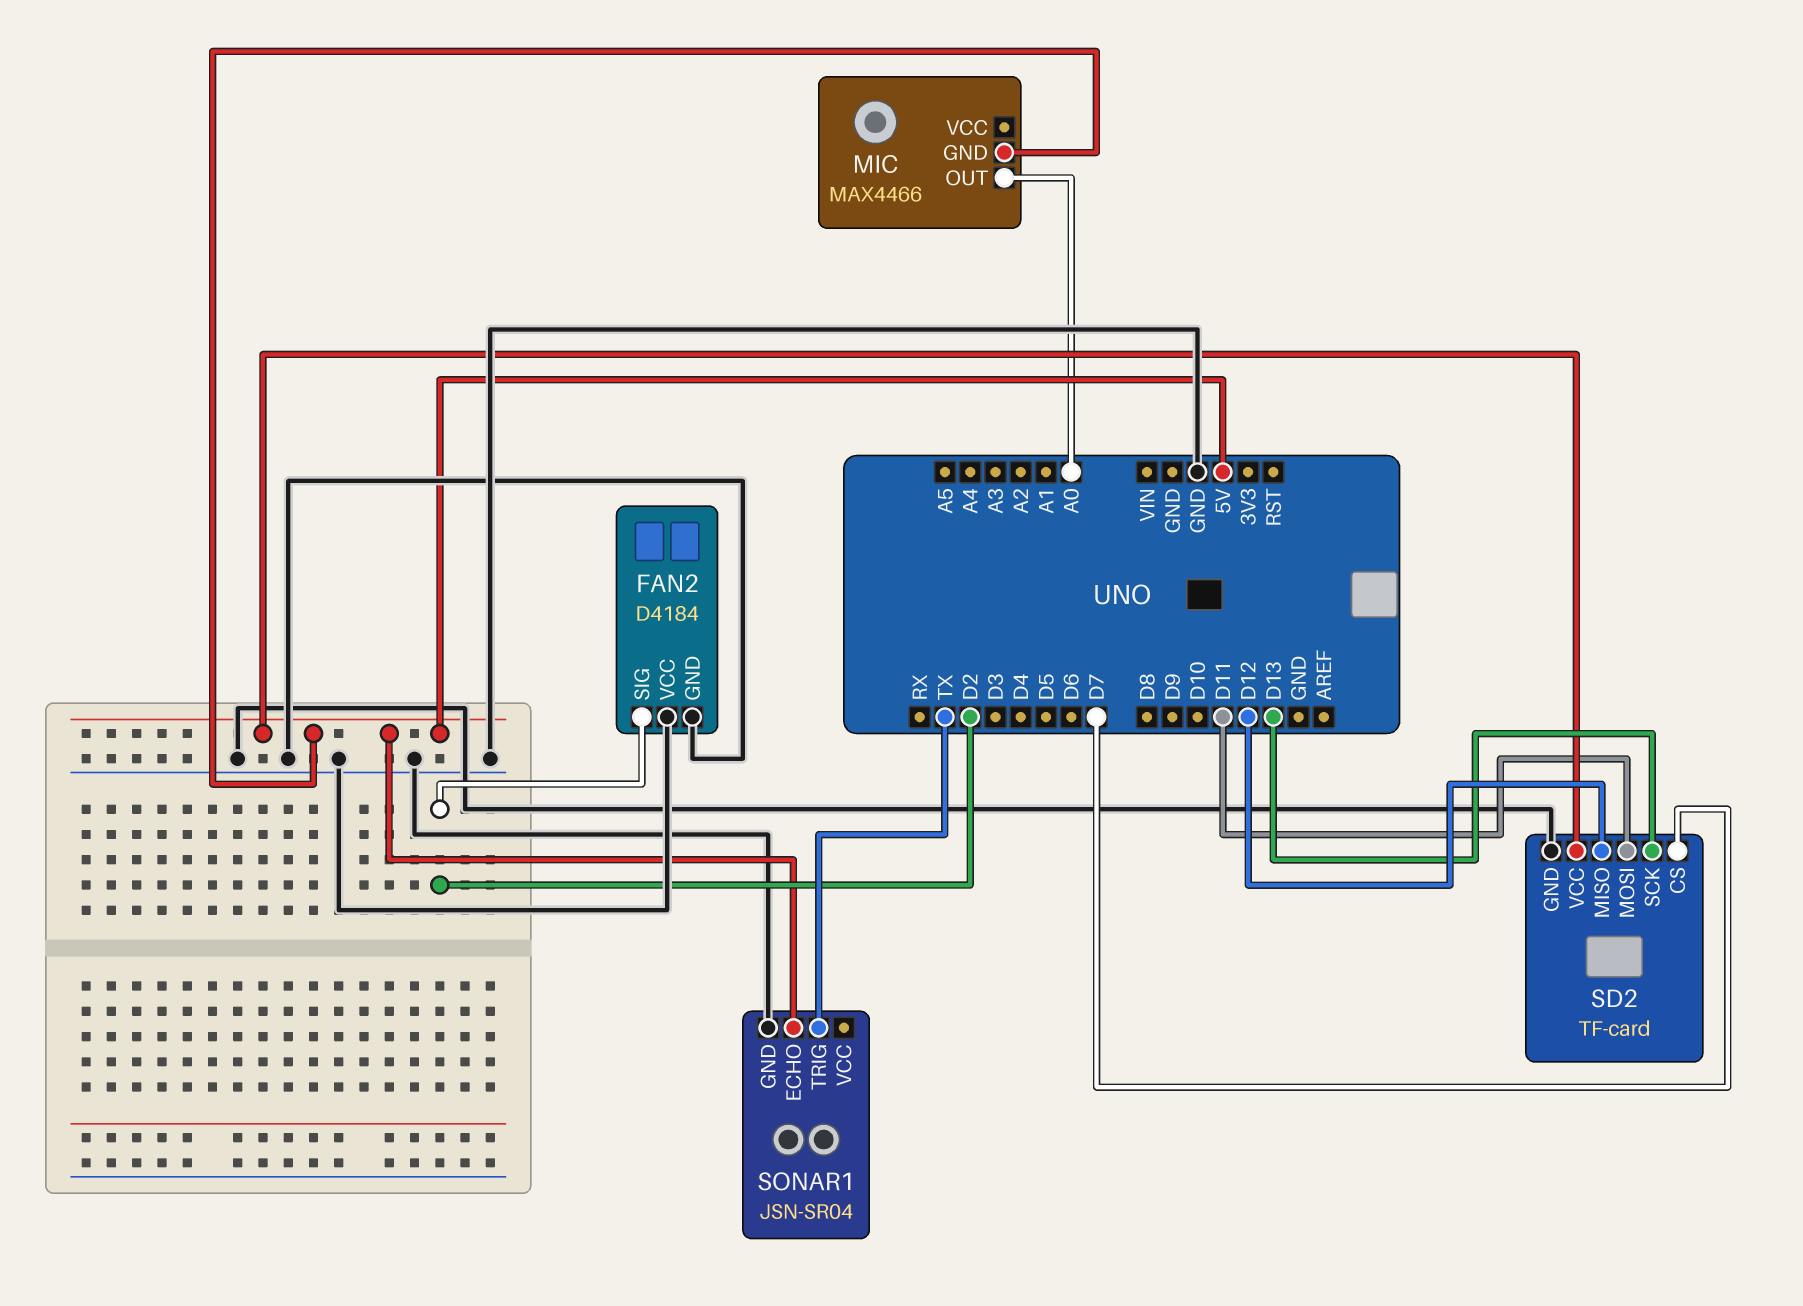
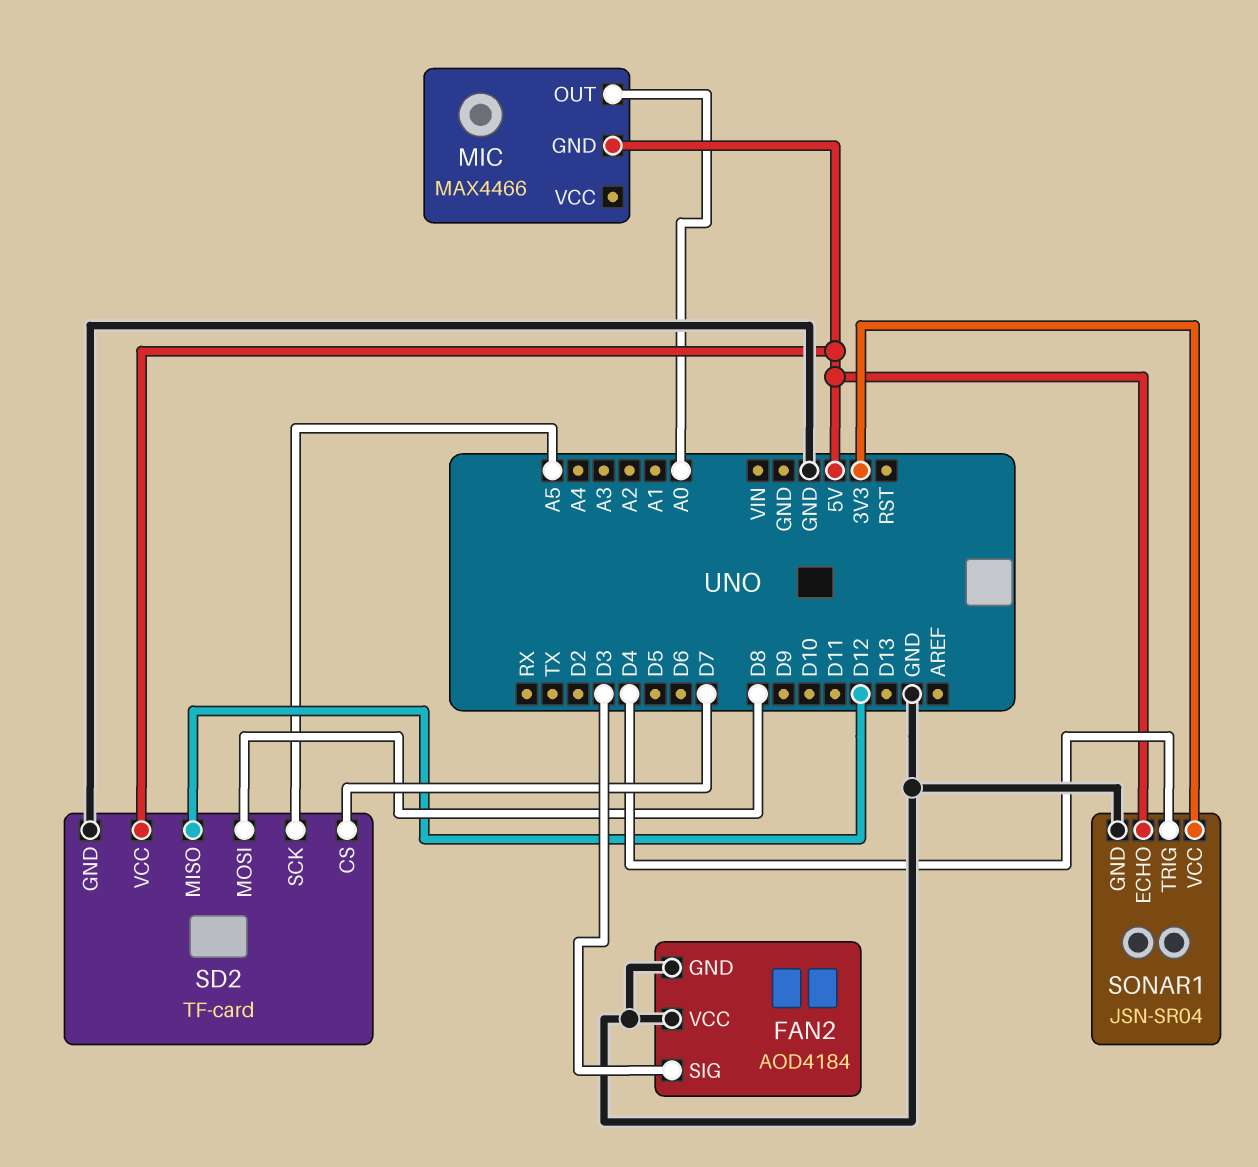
FAN2: D4184 -> AOD4184
FAN2 pin SIG: D2 -> D3
SD2 pin MOSI: D11 -> D8
SD2 pin SCK: D13 -> A5
SONAR1 pin TRIG: TX -> D4
SONAR1 pin VCC: none -> 3V3

